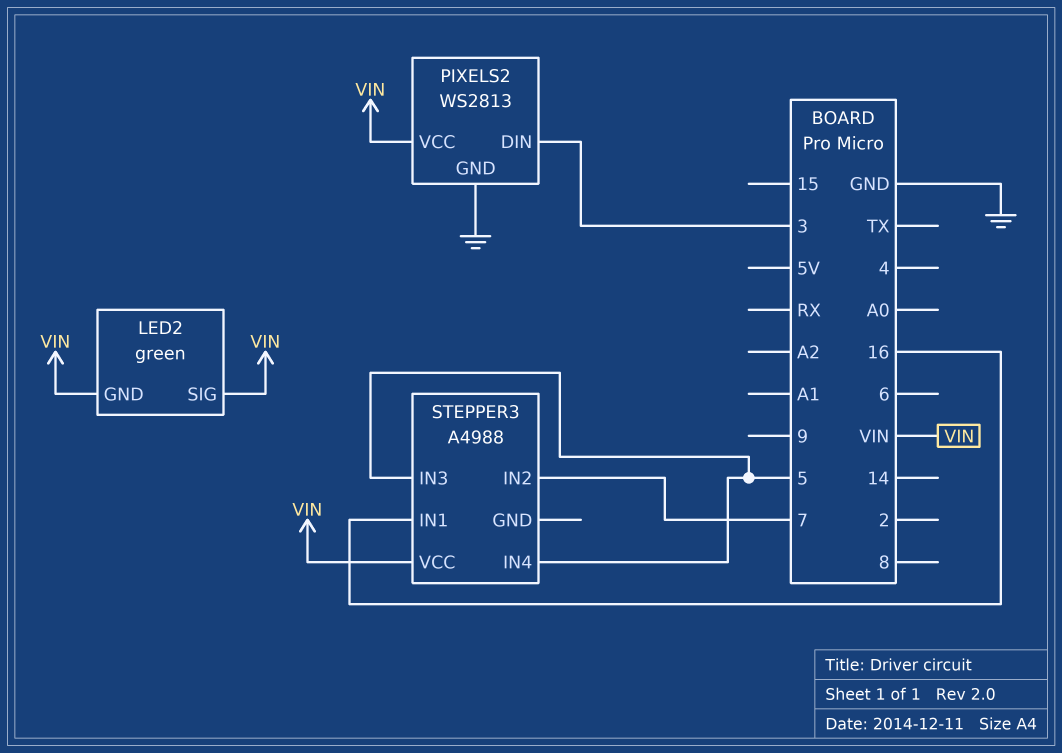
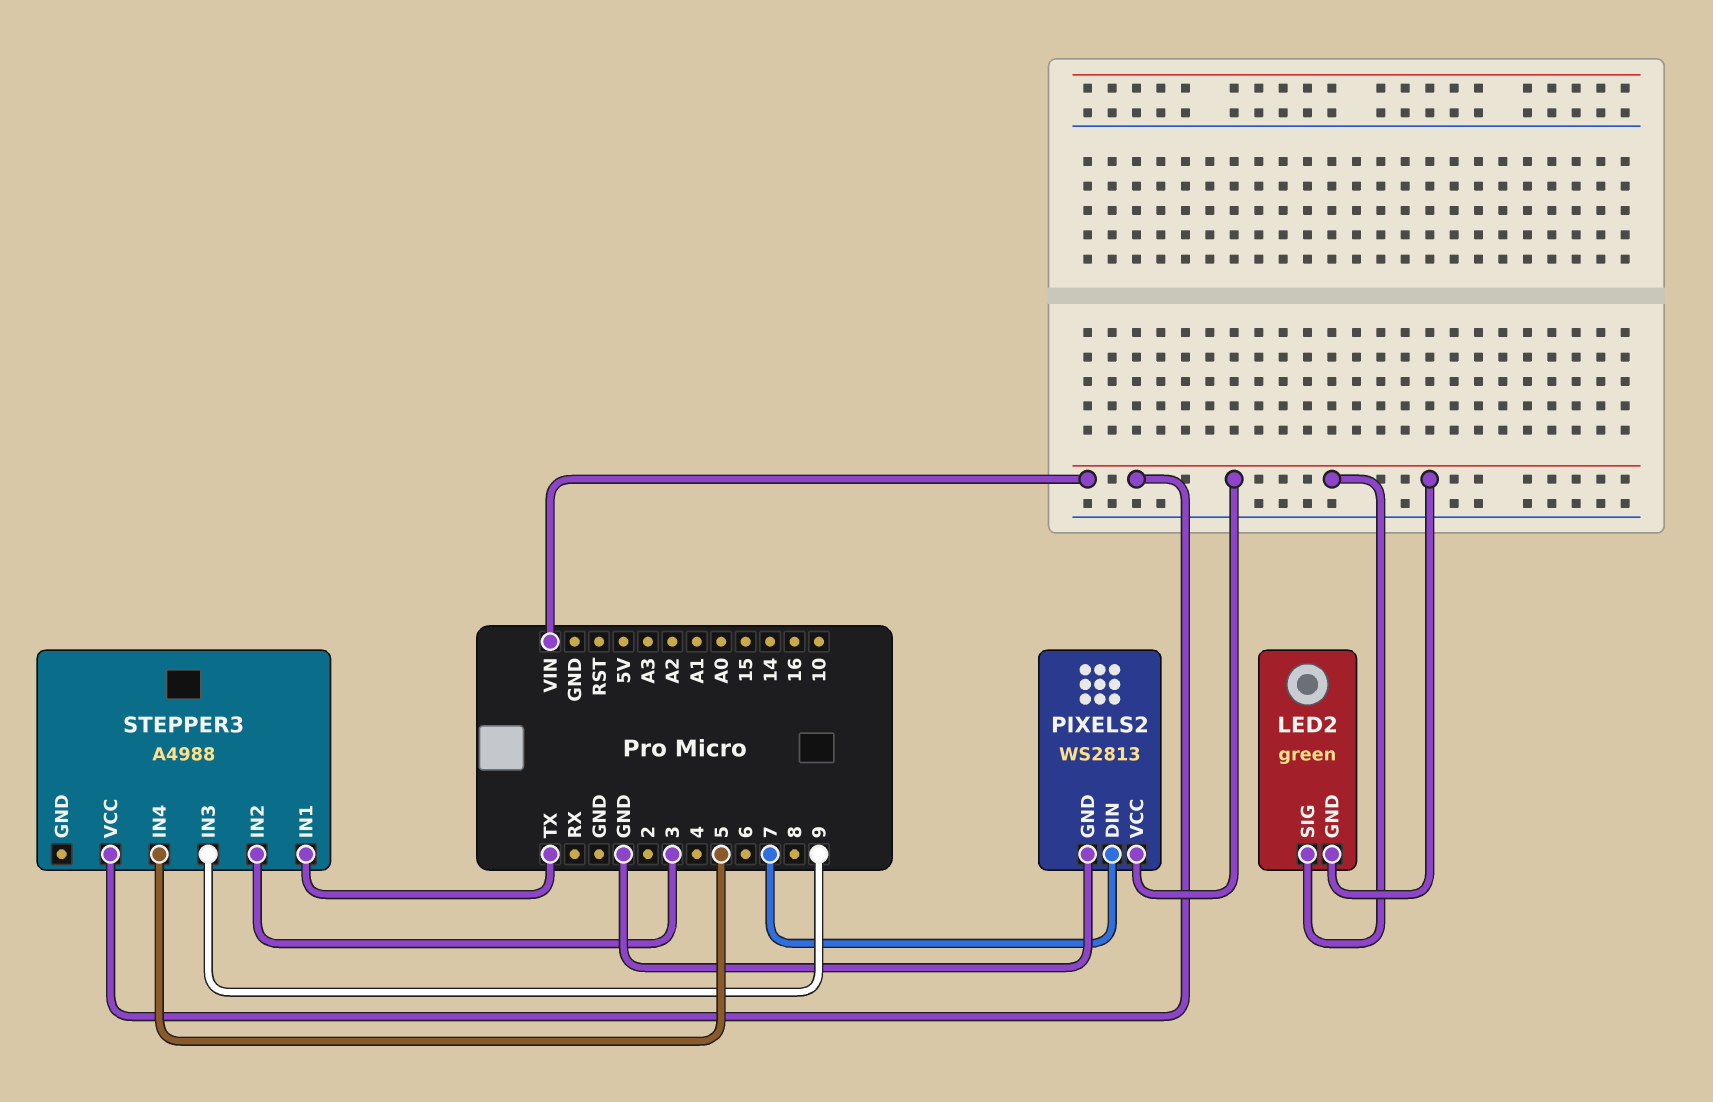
PIXELS2 pin DIN: 3 -> 7
STEPPER3 pin IN1: 16 -> TX
STEPPER3 pin IN2: 7 -> 3
STEPPER3 pin IN3: 5 -> 9

